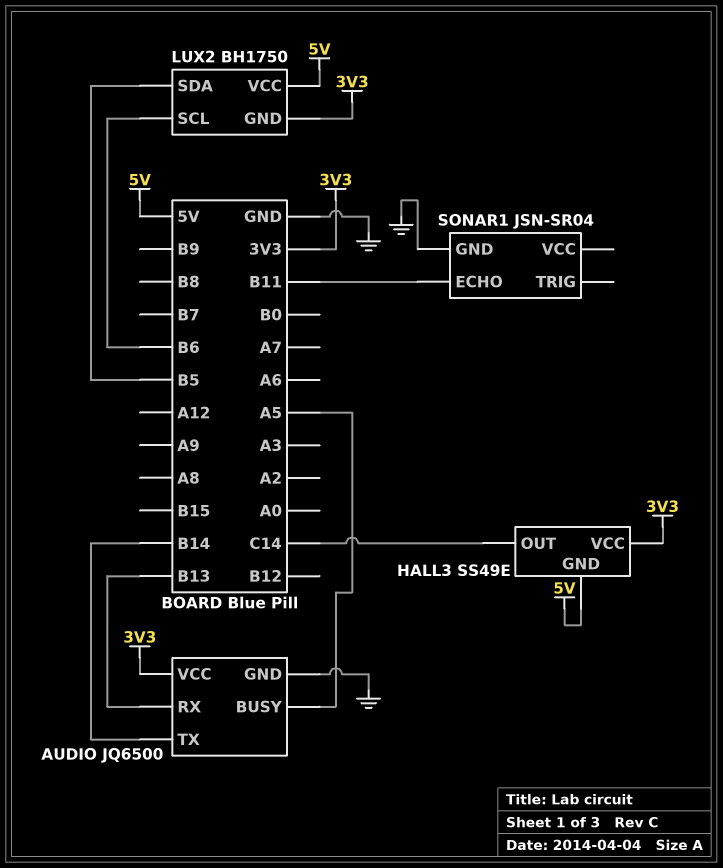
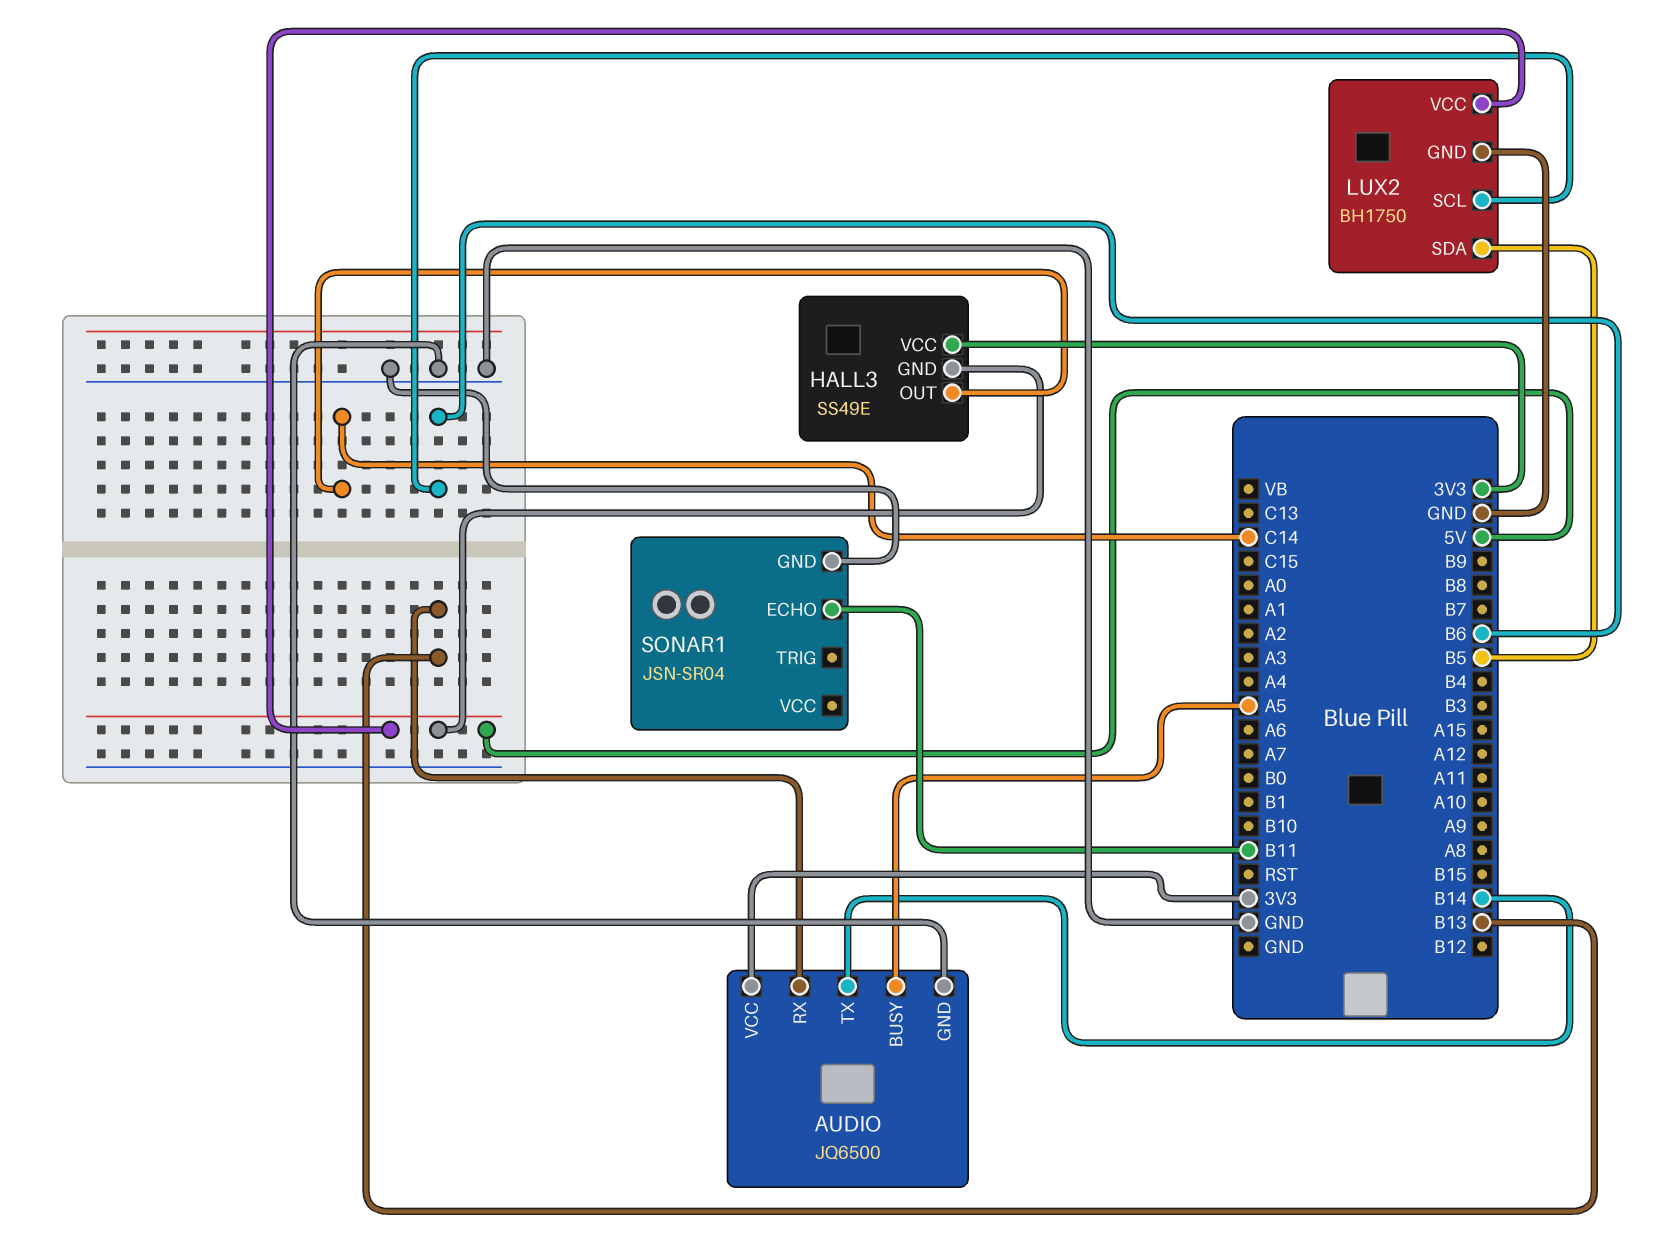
LUX2 pin GND: 3V3 -> GND

